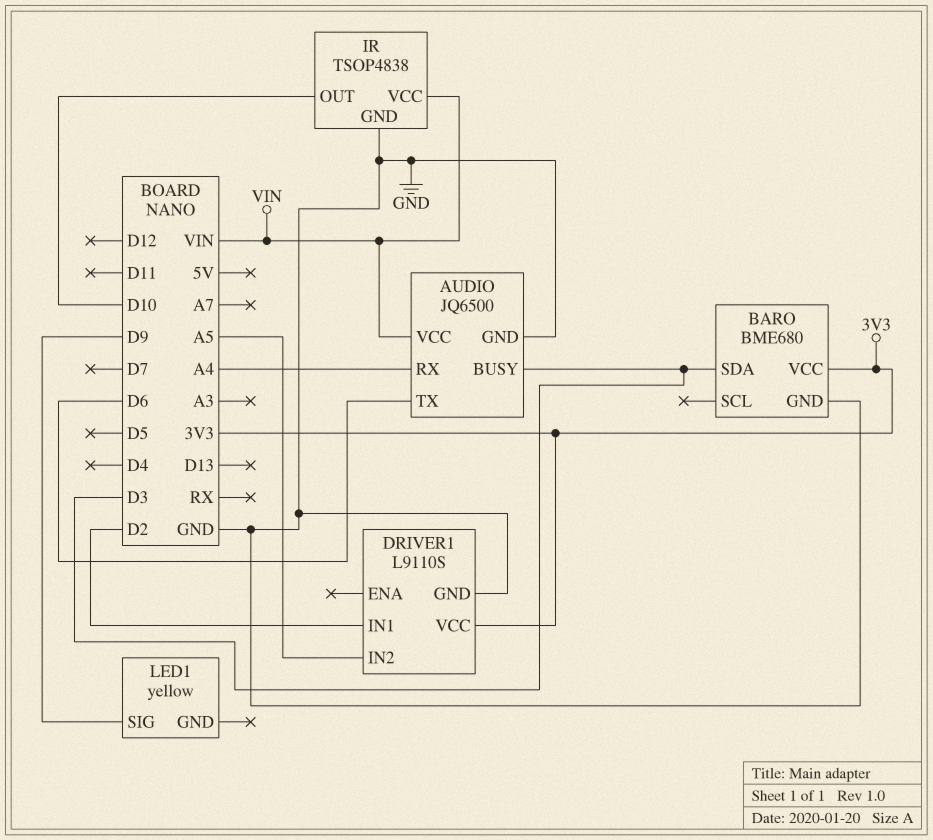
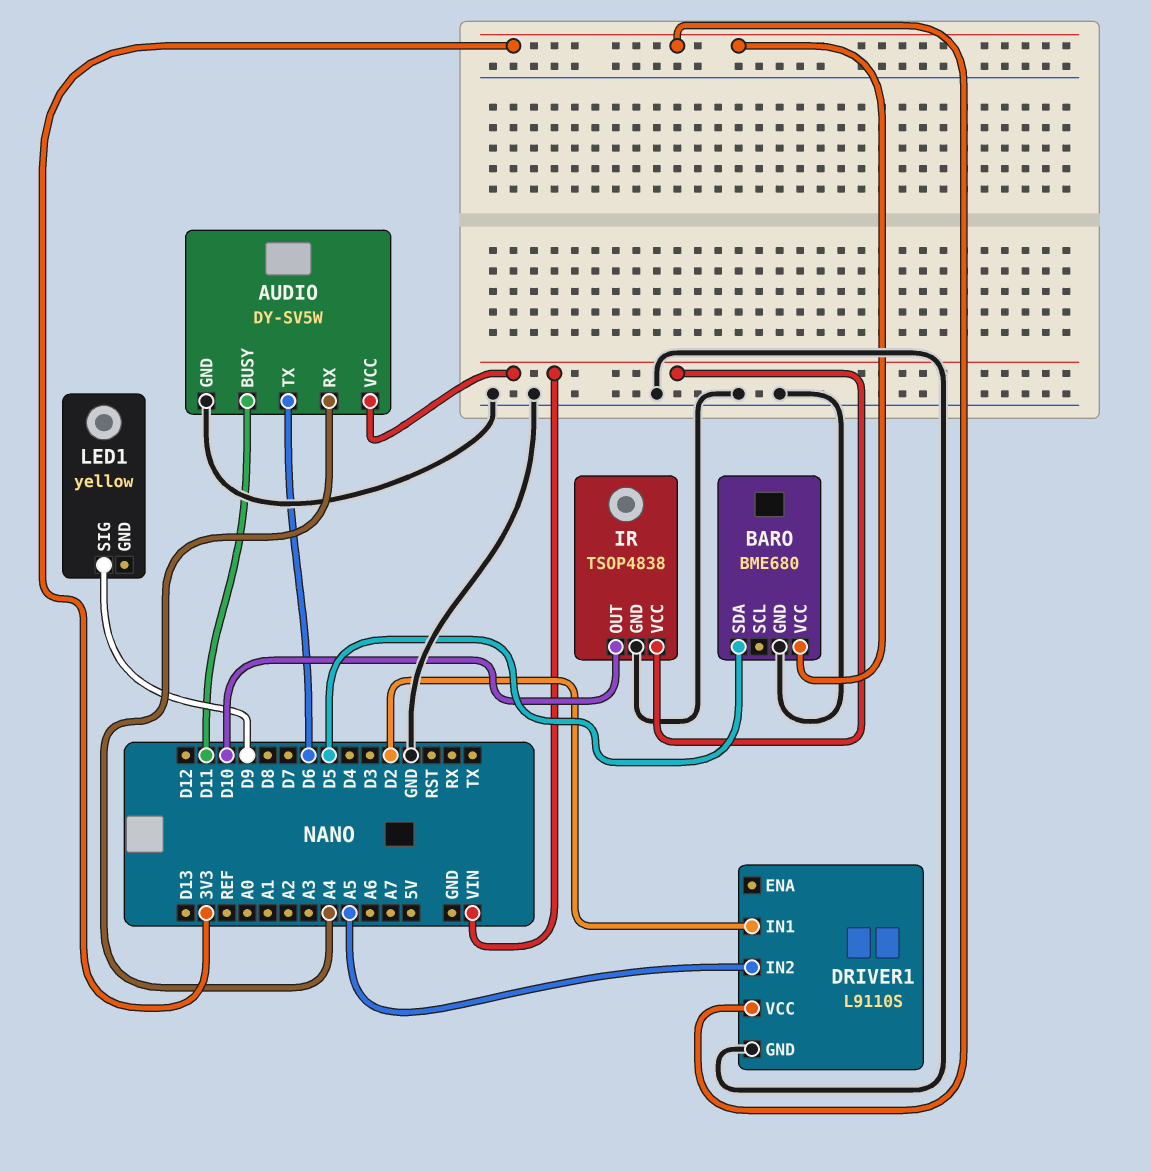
AUDIO: JQ6500 -> DY-SV5W
AUDIO pin BUSY: D3 -> D11
BARO pin SDA: D3 -> D5

